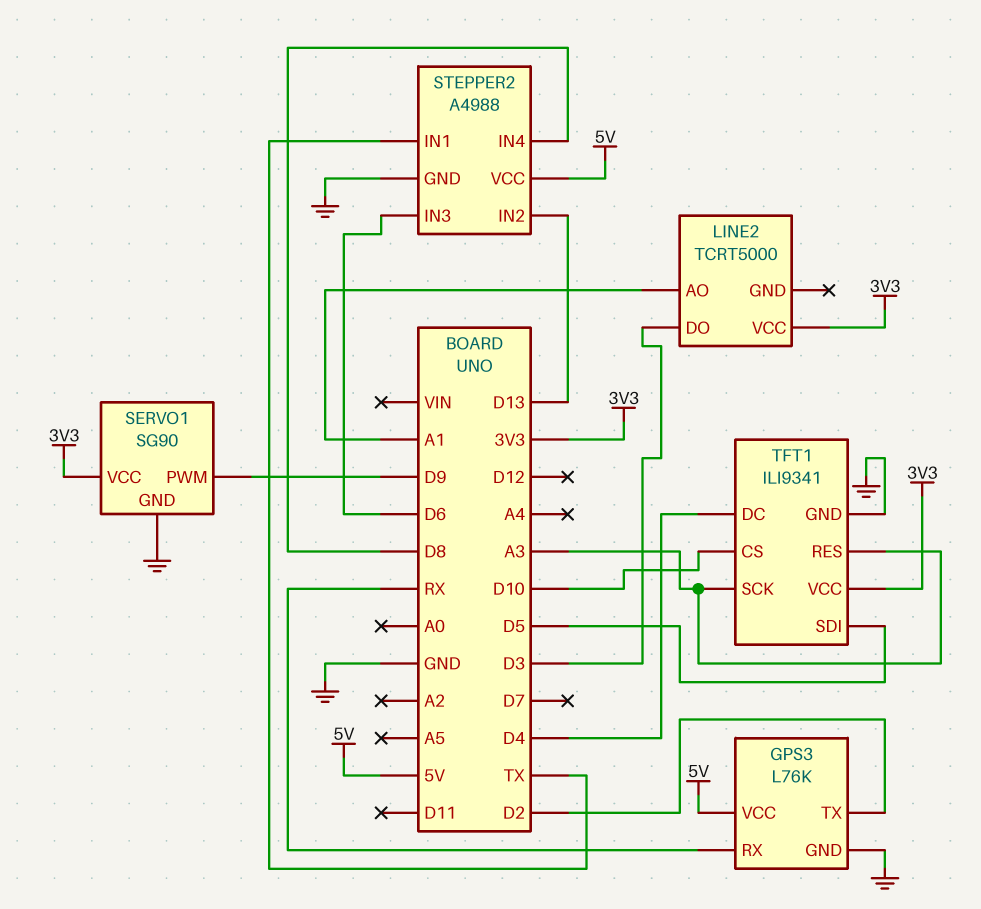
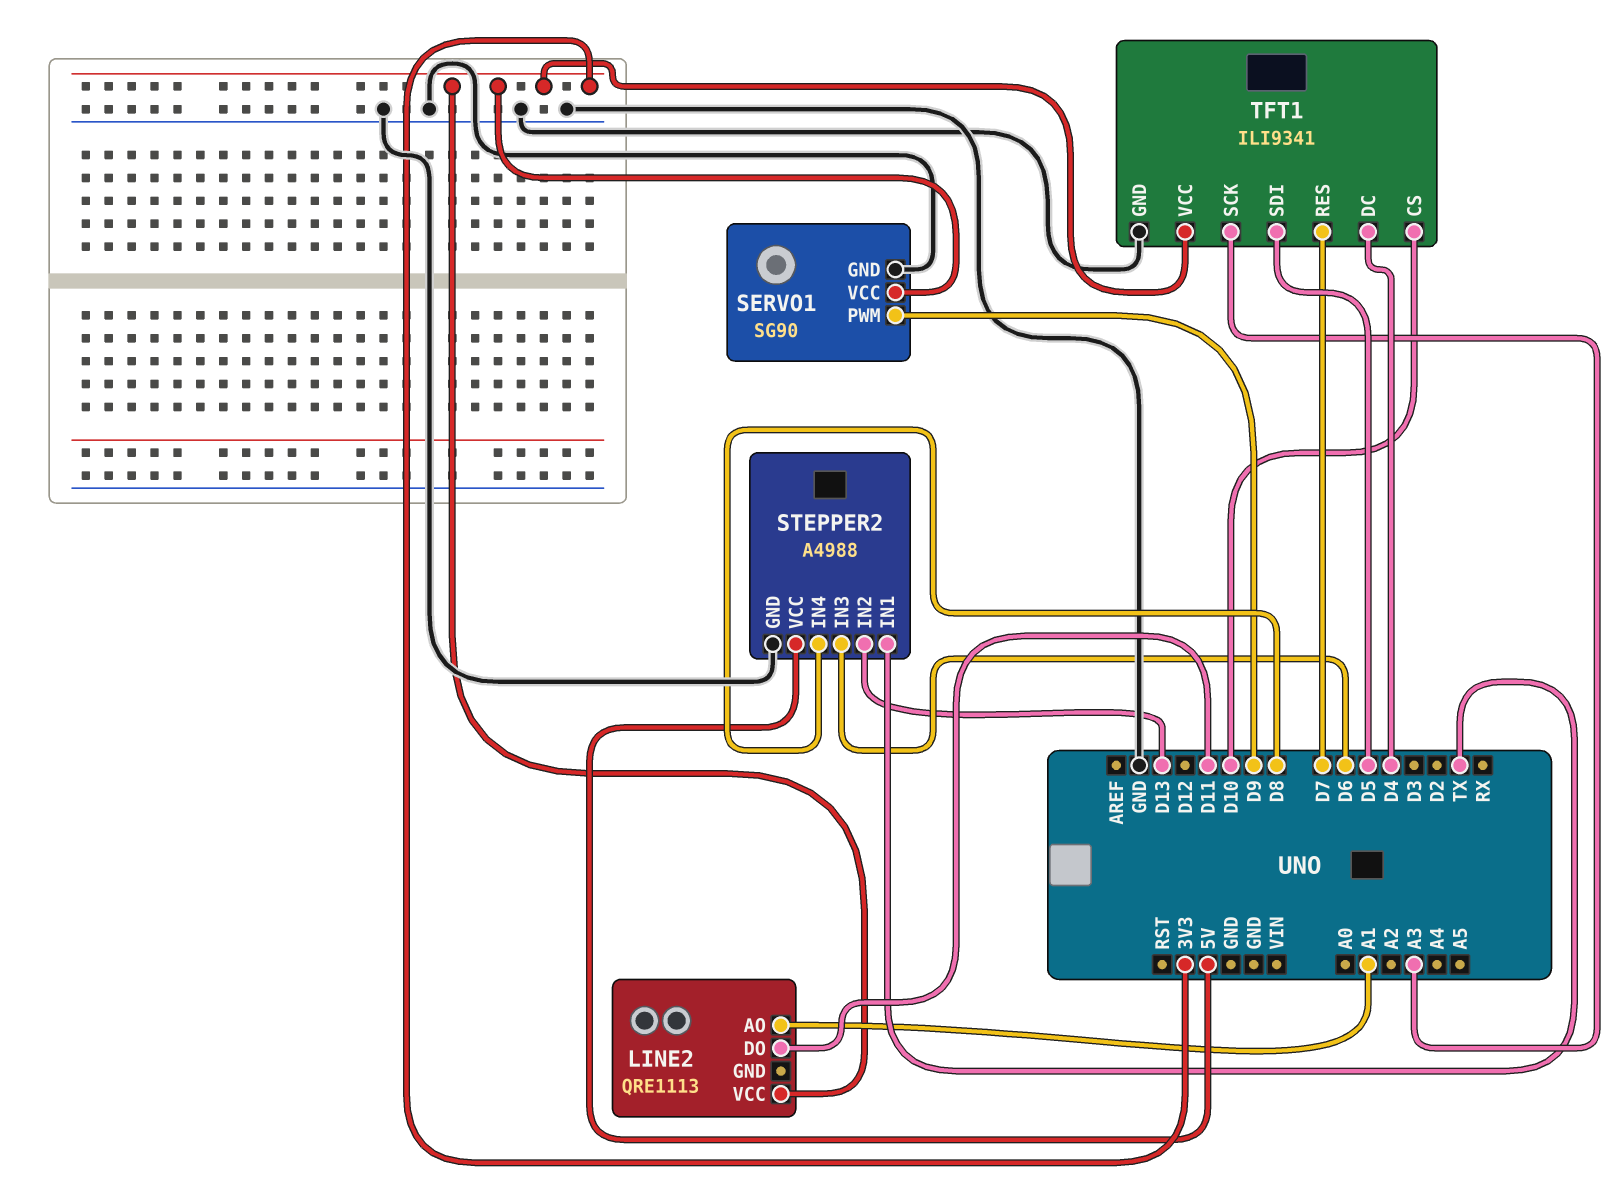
GPS3: L76K -> none
GPS3 pin GND: GND -> none
GPS3 pin RX: RX -> none
GPS3 pin TX: D2 -> none
GPS3 pin VCC: 5V -> none
LINE2: TCRT5000 -> QRE1113
LINE2 pin DO: D3 -> D11
TFT1 pin RES: A3 -> D7

